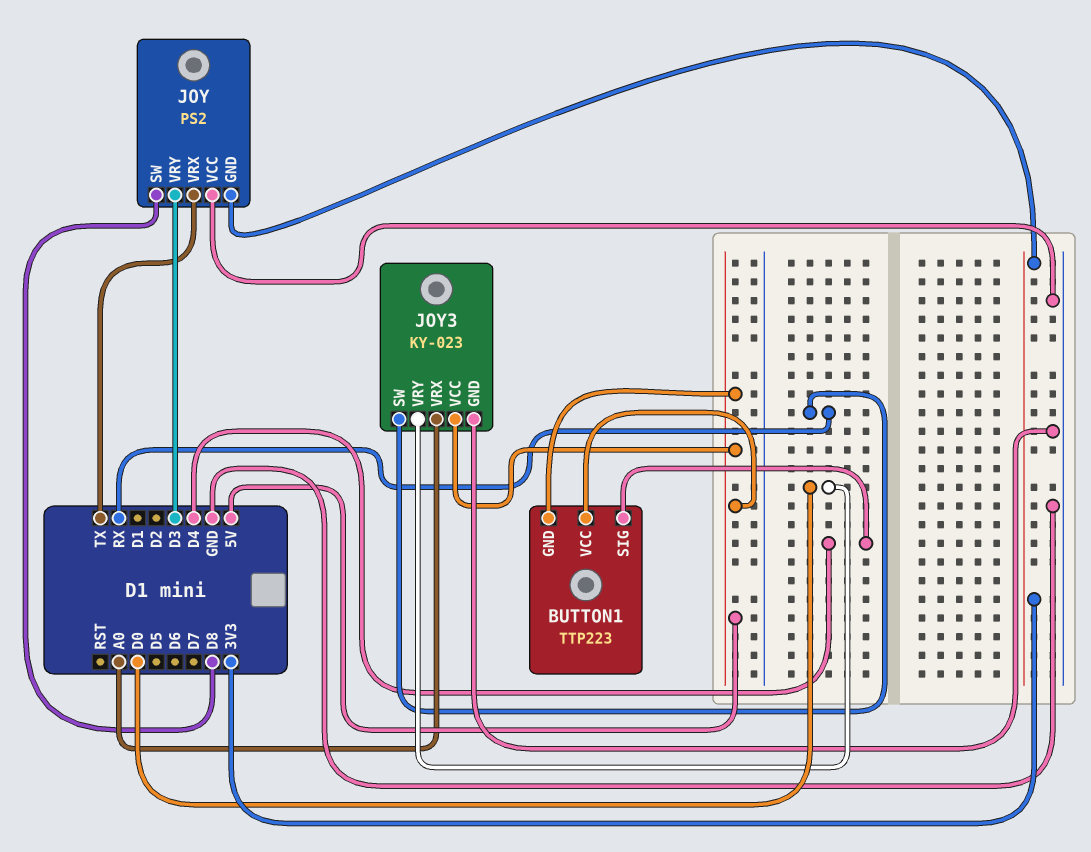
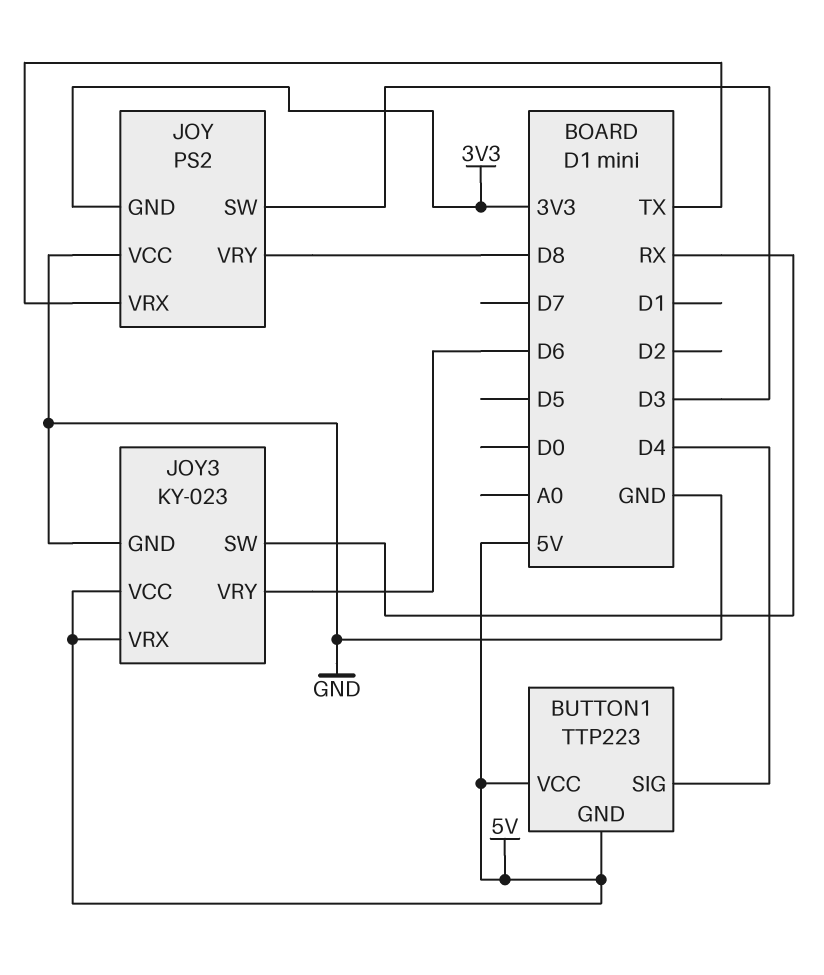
JOY pin SW: D8 -> D3
JOY pin VRY: D3 -> D8
JOY3 pin VRX: A0 -> 5V
JOY3 pin VRY: D0 -> D6

